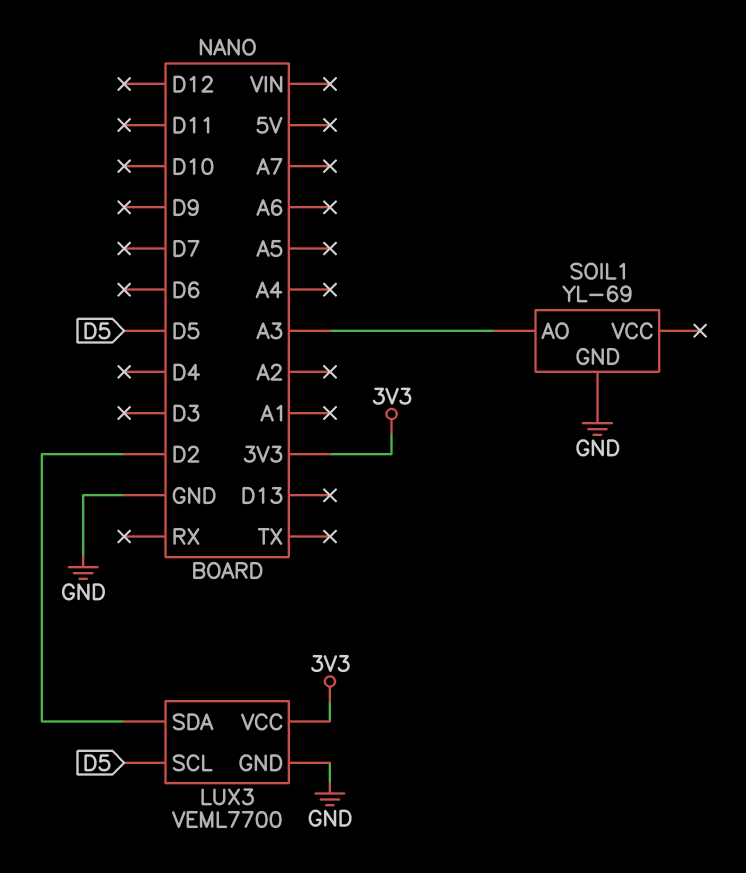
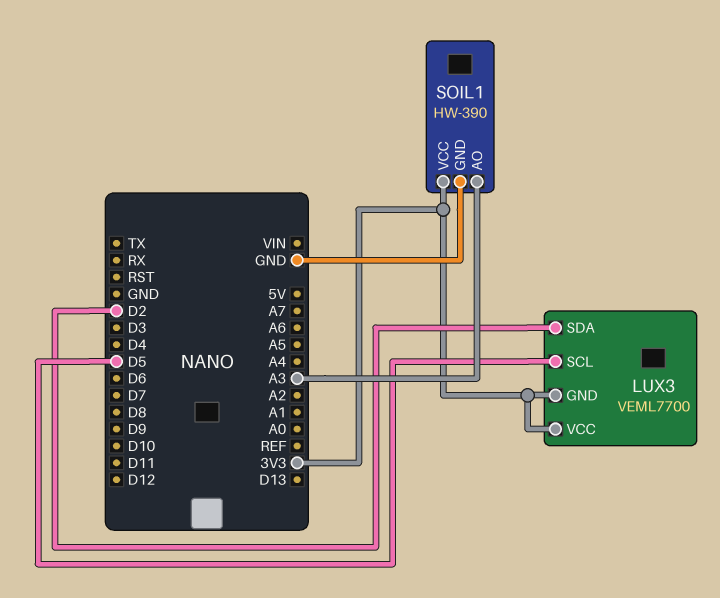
LUX3 pin GND: GND -> 3V3
SOIL1: YL-69 -> HW-390
SOIL1 pin VCC: none -> 3V3

